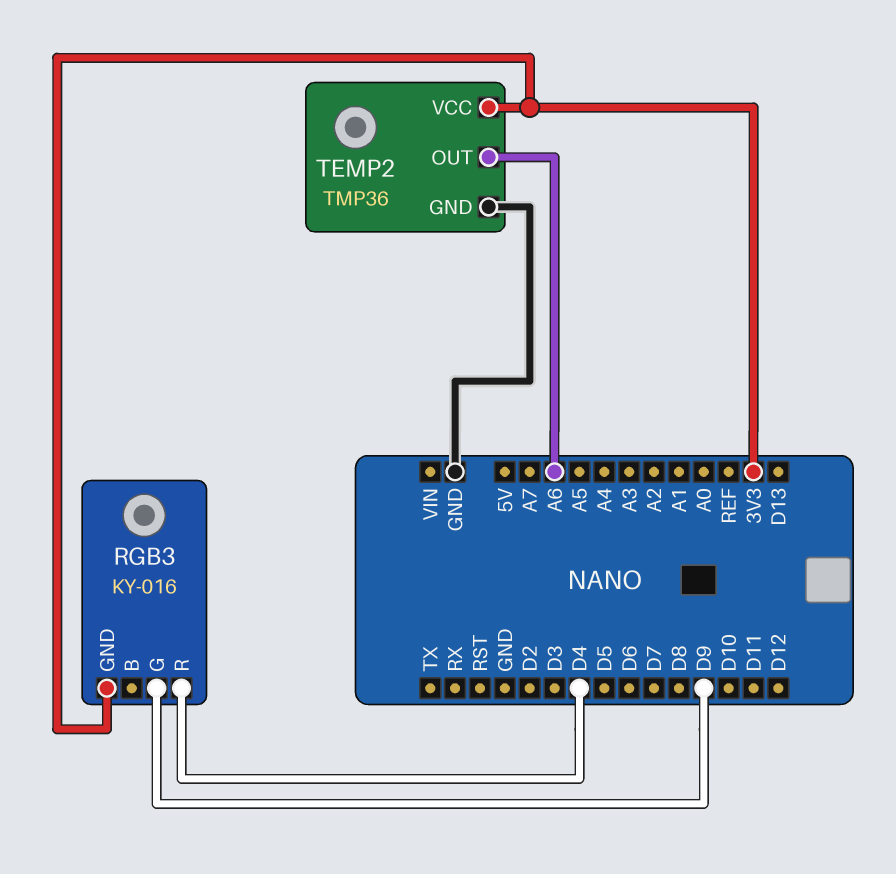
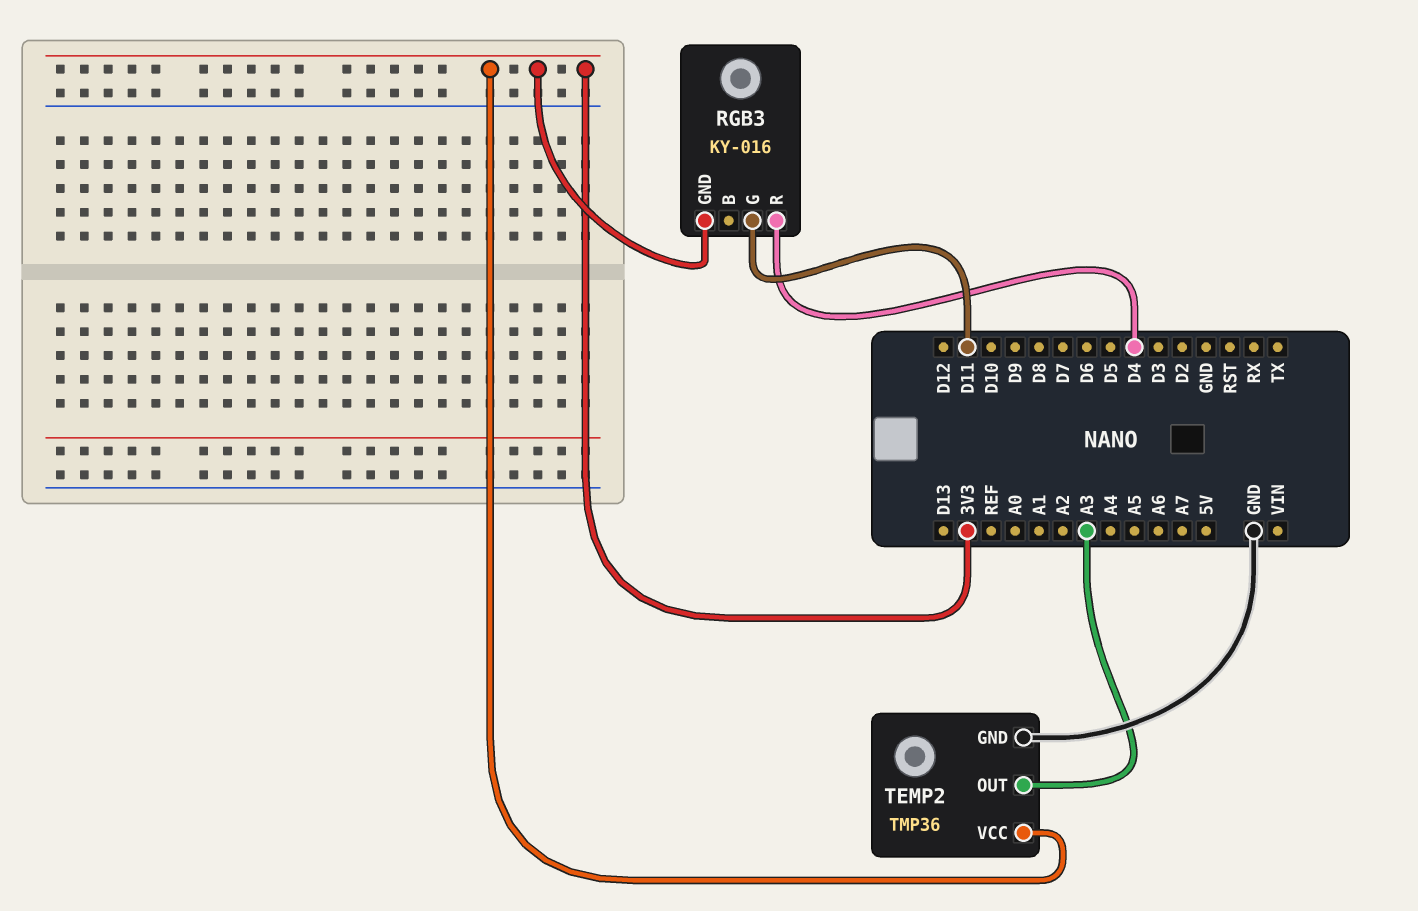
RGB3 pin G: D9 -> D11
TEMP2 pin OUT: A6 -> A3

